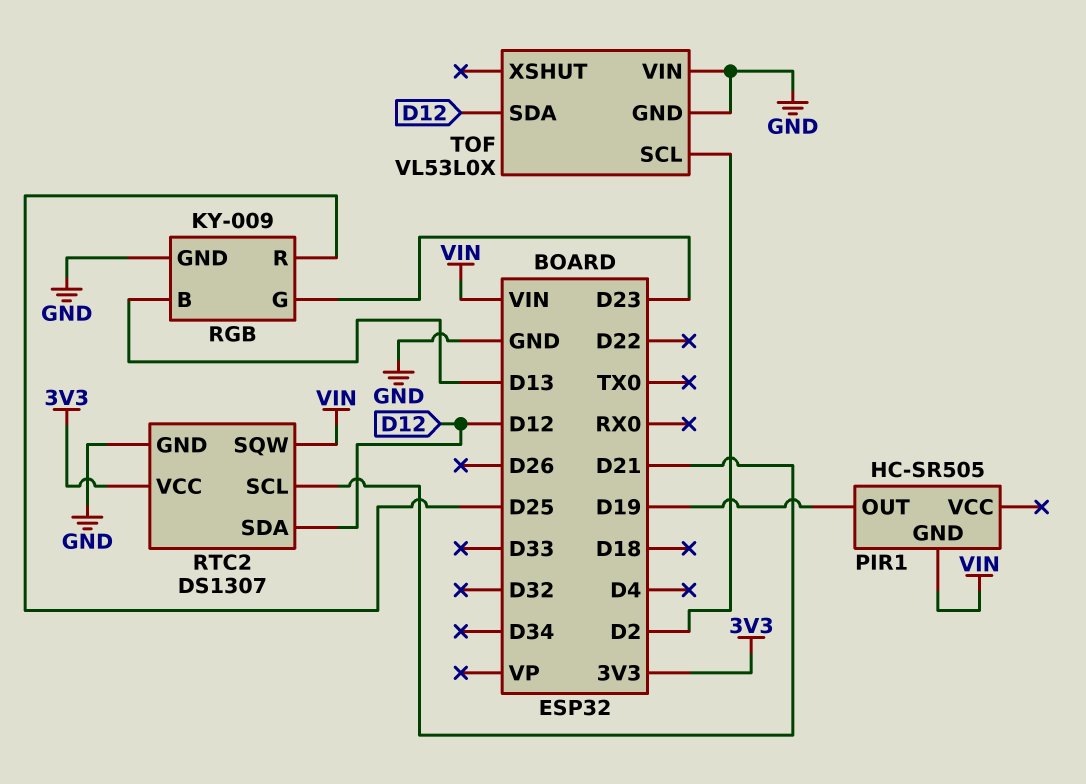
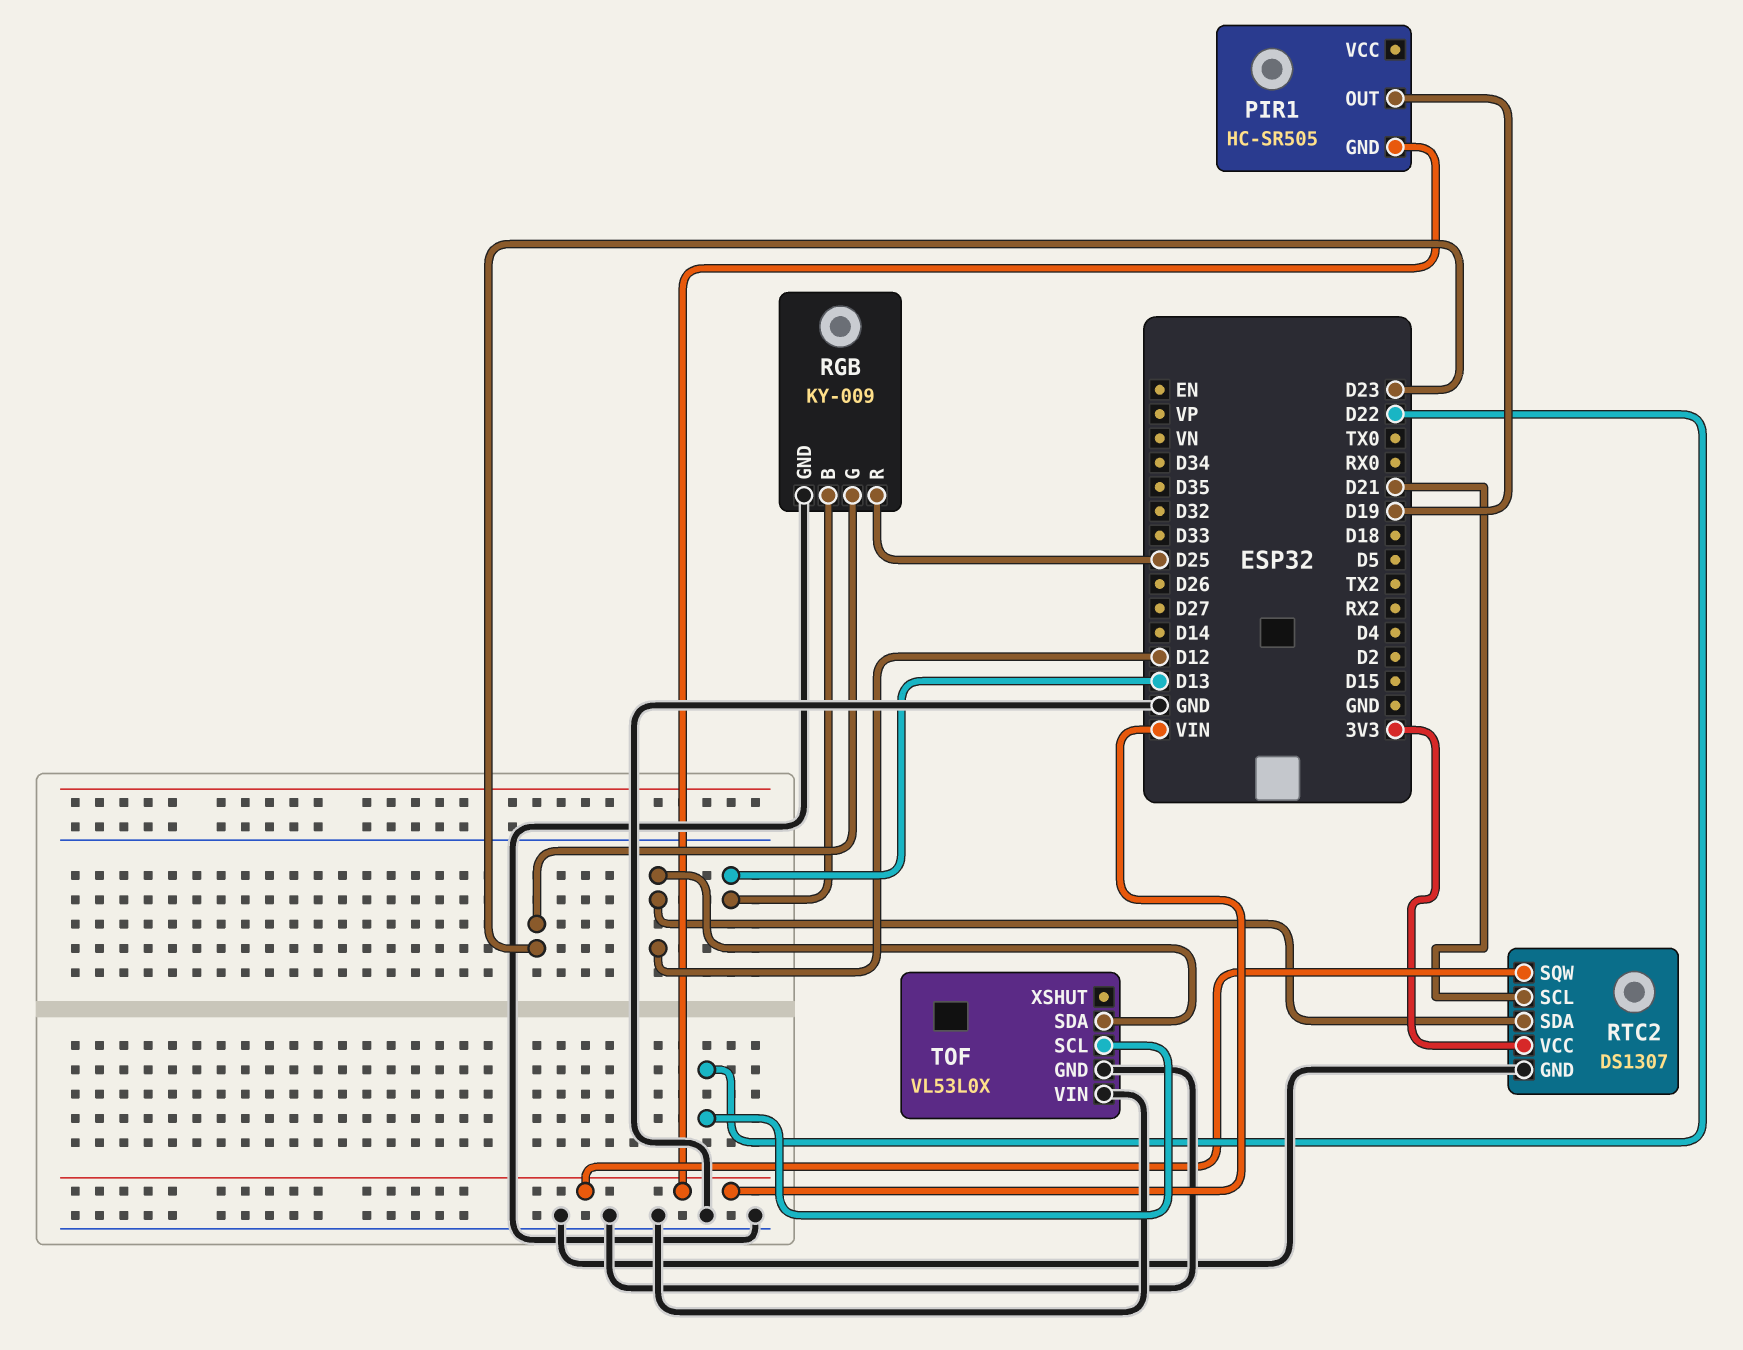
TOF pin SCL: D2 -> D22

